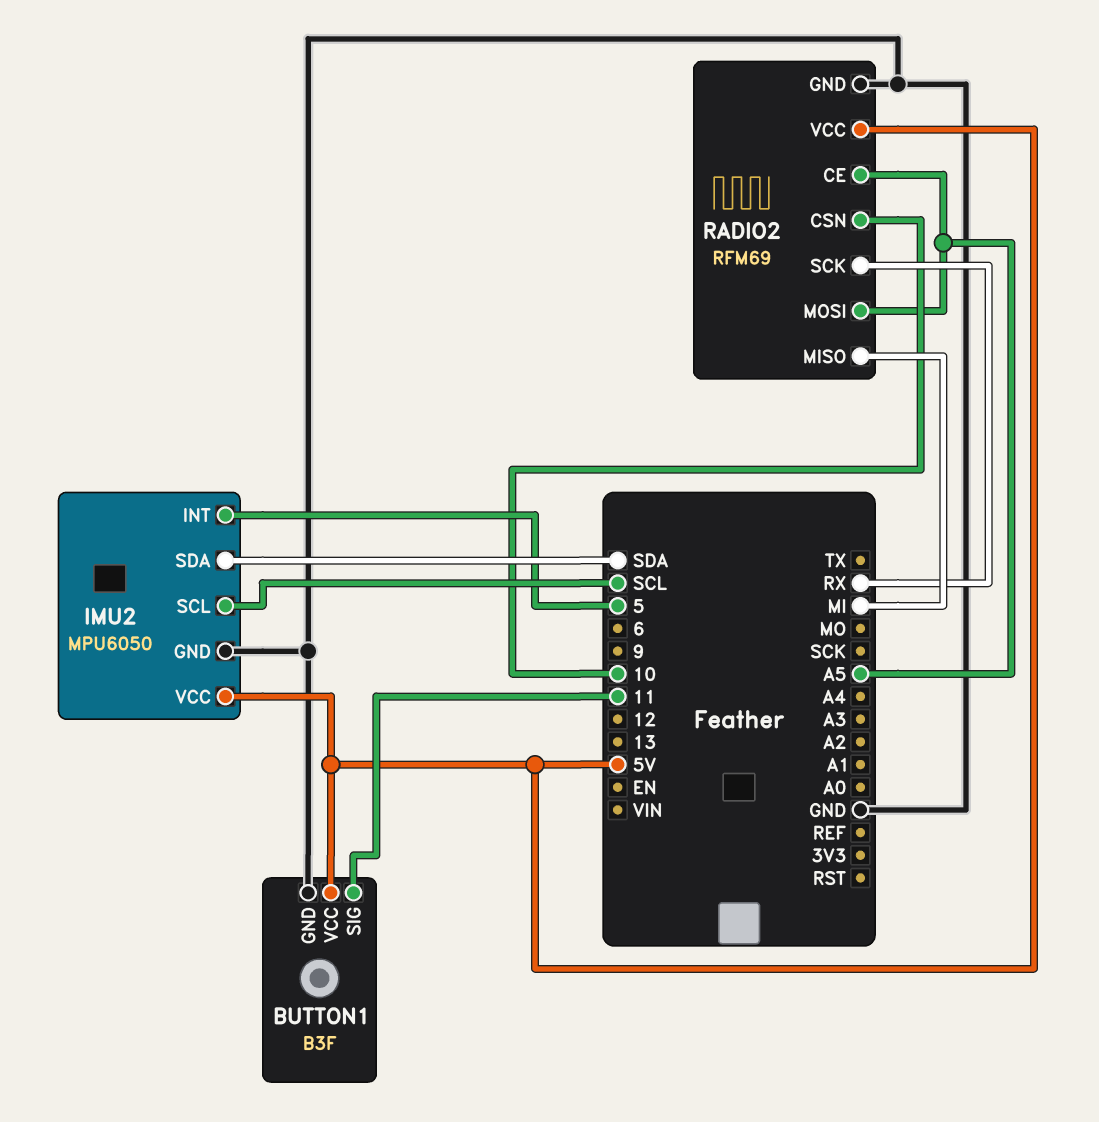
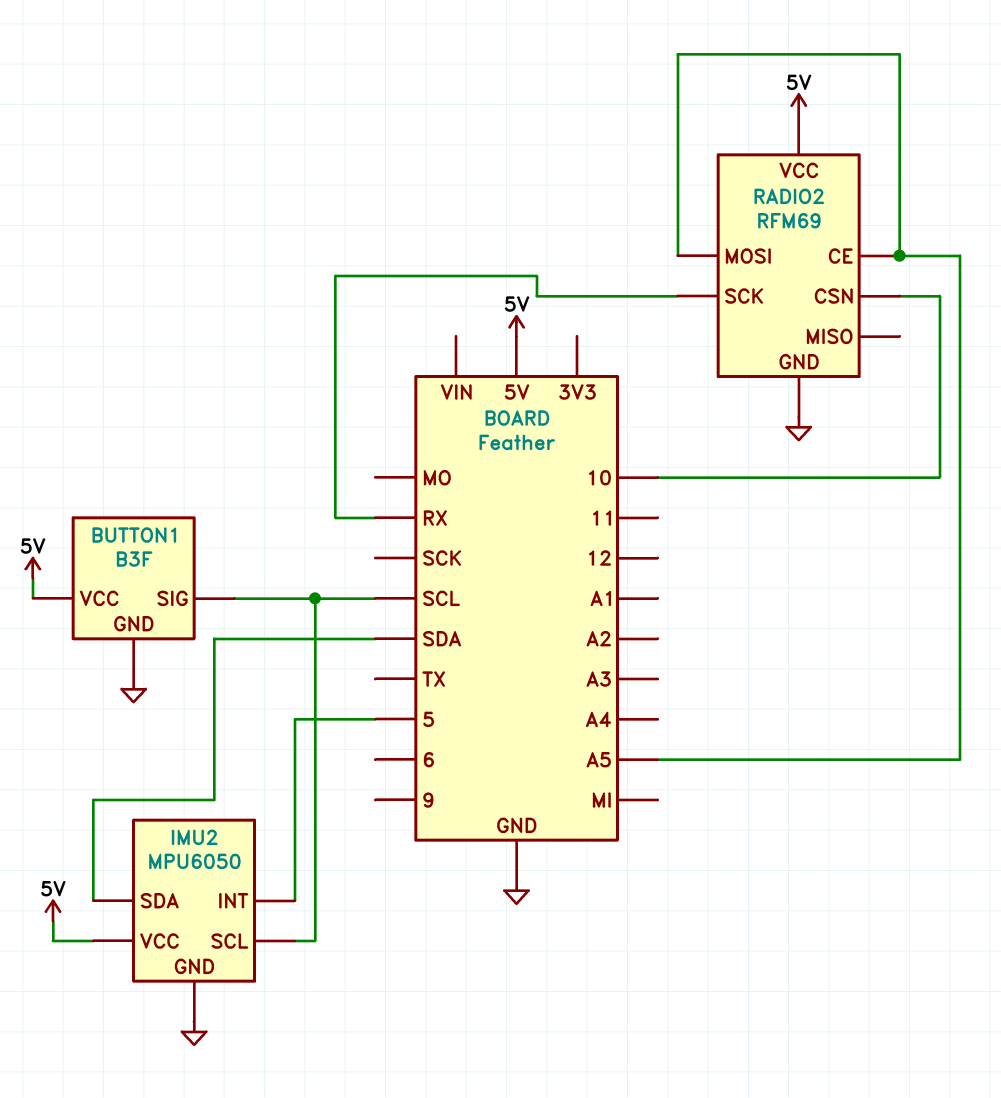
BUTTON1 pin SIG: 11 -> SCL
RADIO2 pin MISO: MI -> none

